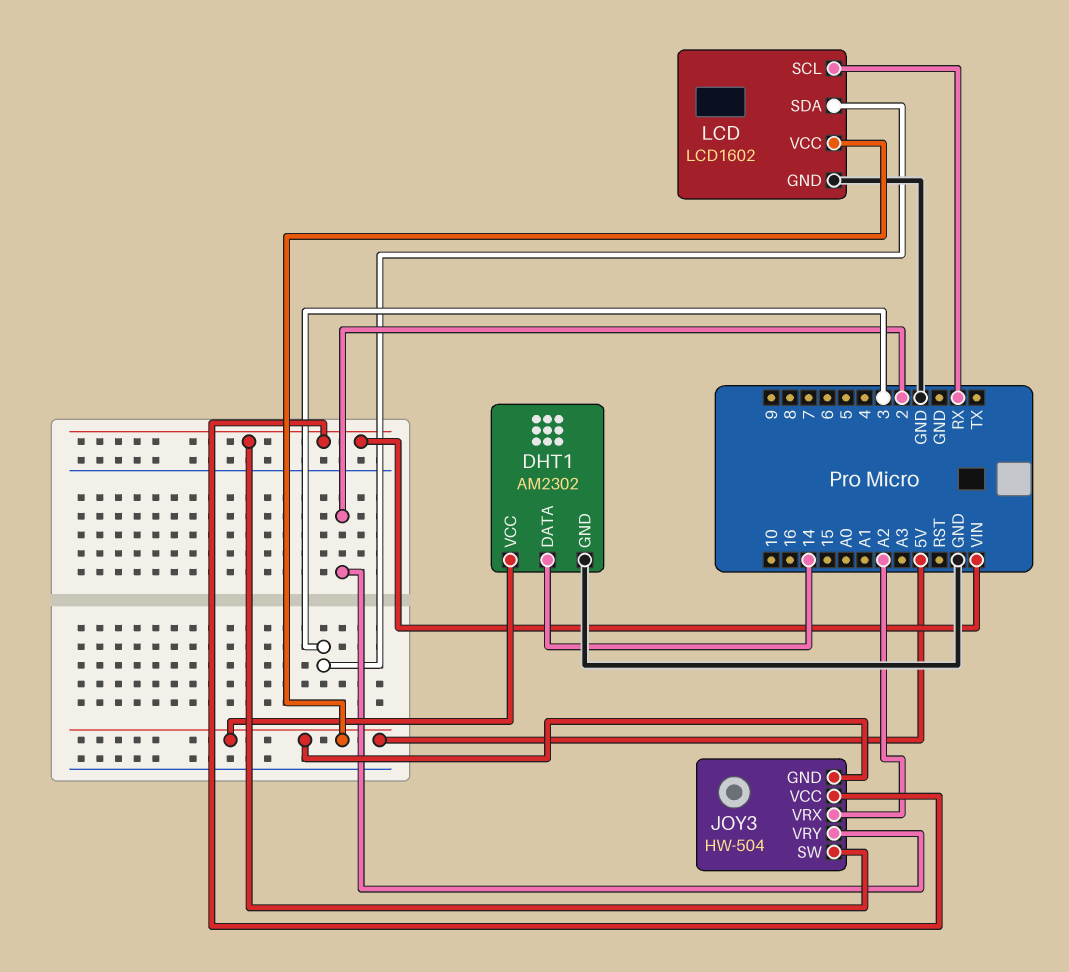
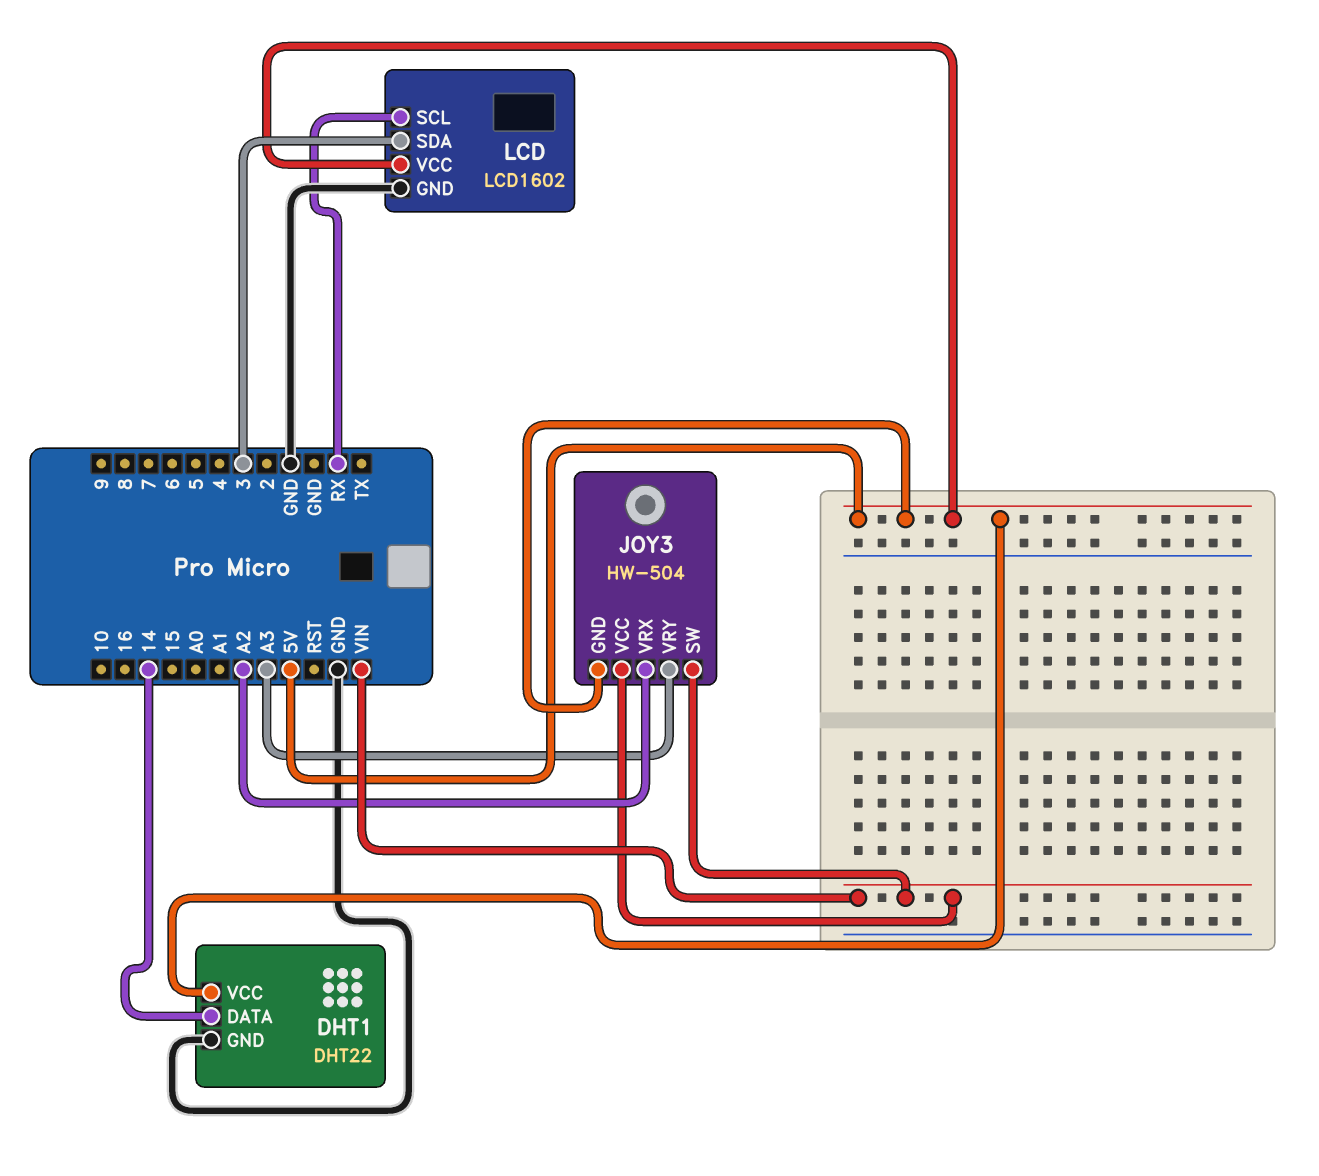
DHT1: AM2302 -> DHT22
JOY3 pin VRY: 2 -> A3

